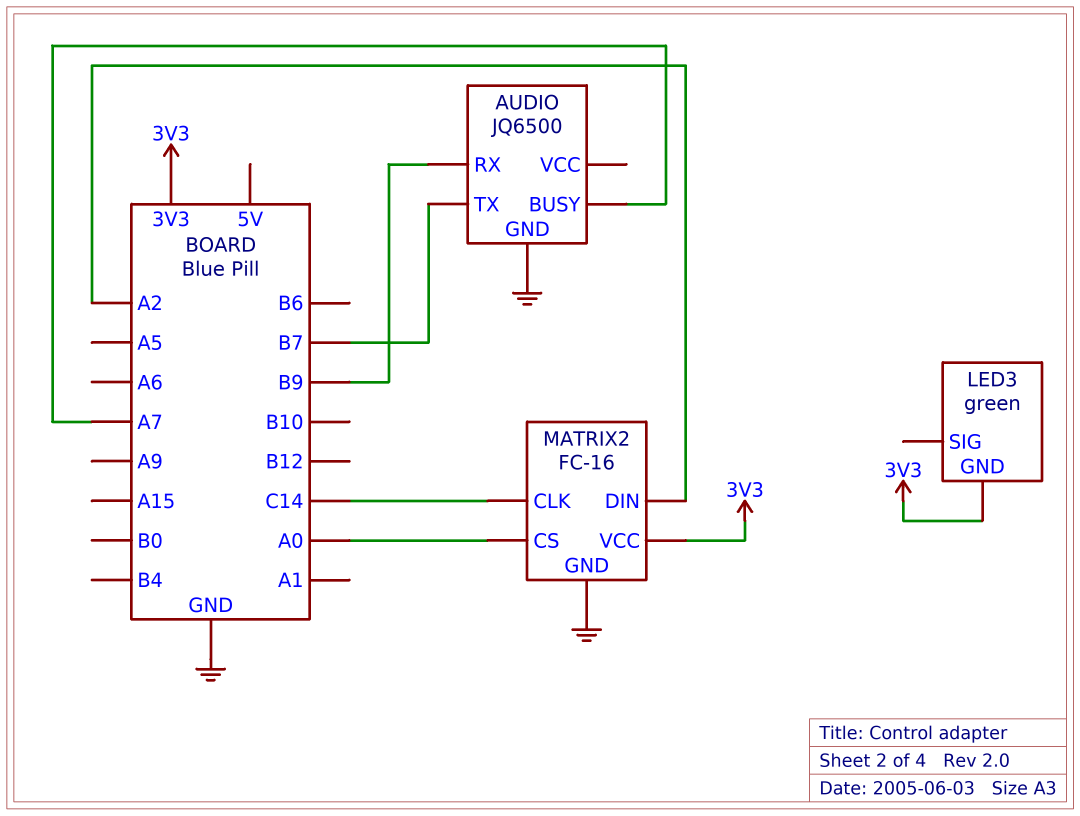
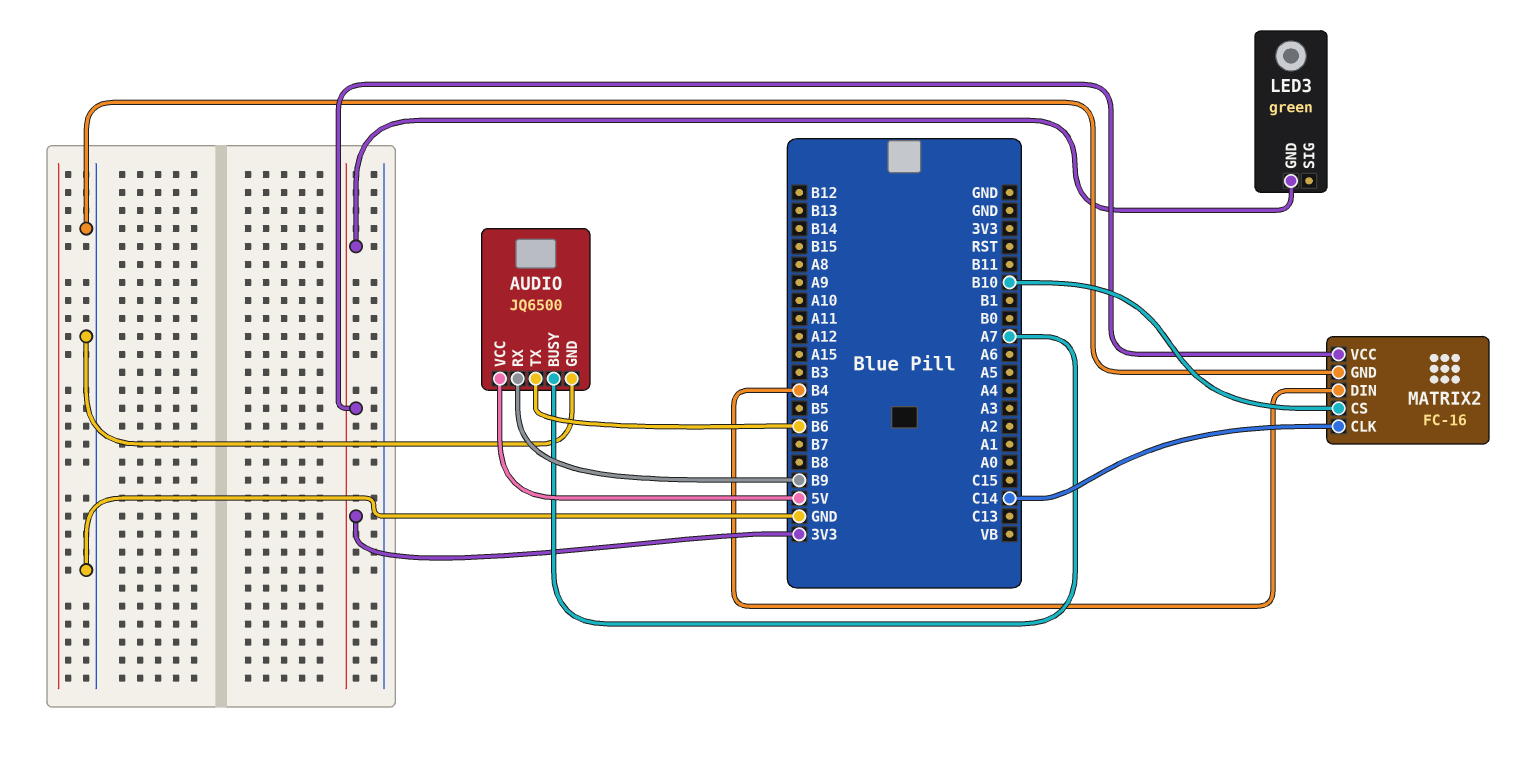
AUDIO pin TX: B7 -> B6
AUDIO pin VCC: none -> 5V
MATRIX2 pin CS: A0 -> B10
MATRIX2 pin DIN: A2 -> B4

